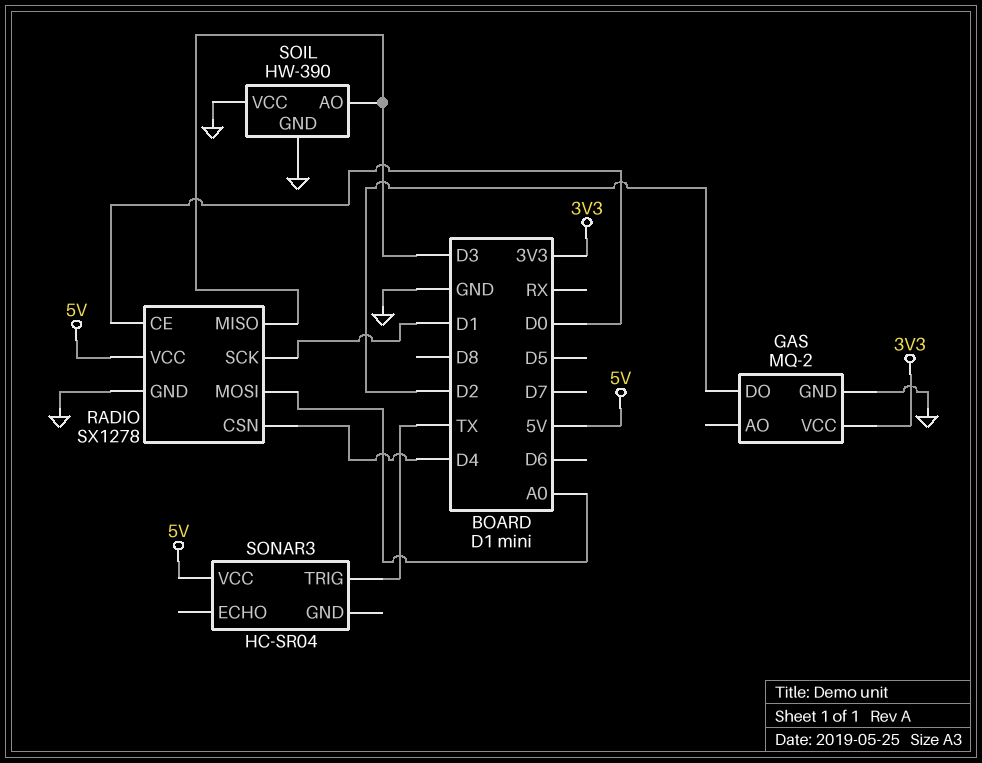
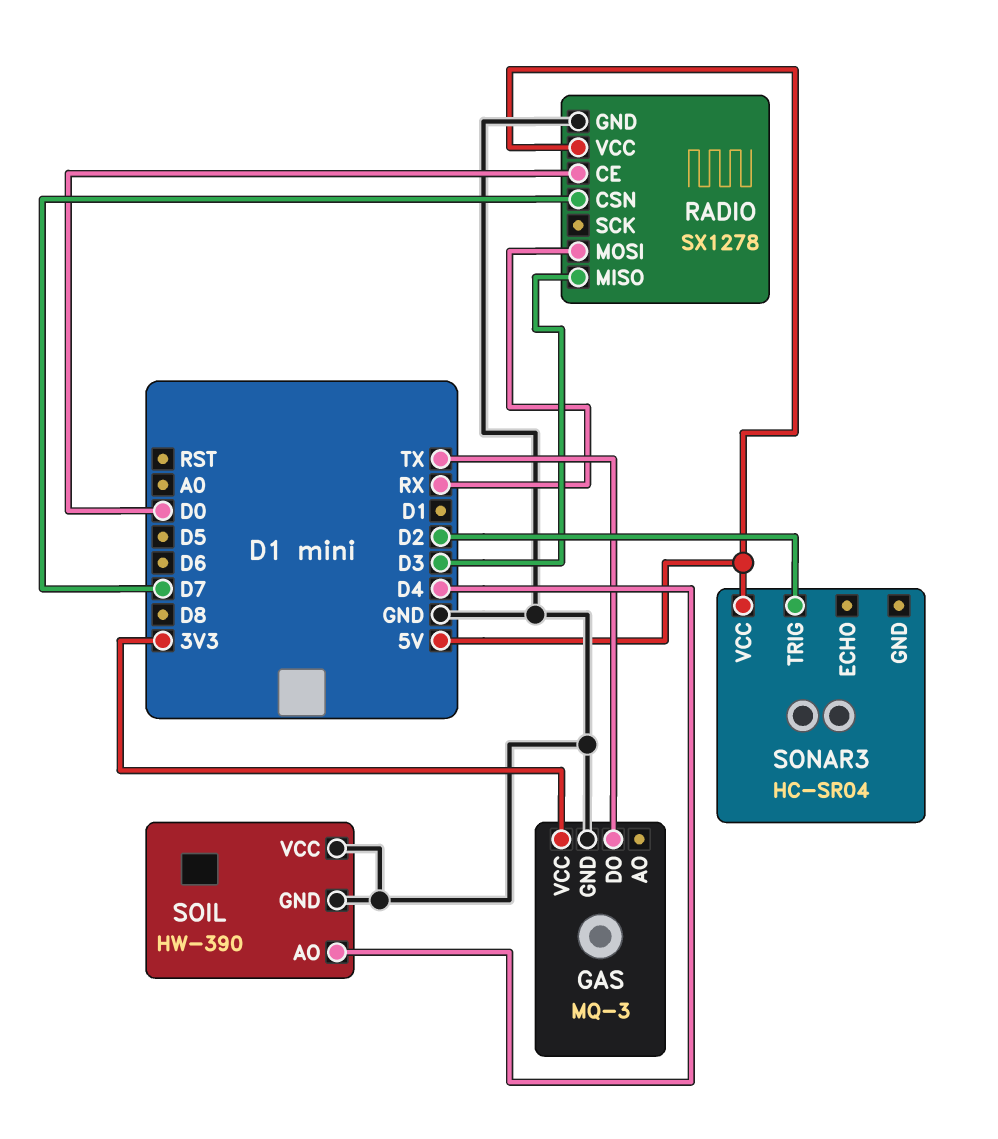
GAS: MQ-2 -> MQ-3
GAS pin DO: D2 -> TX
RADIO pin CSN: D4 -> D7
RADIO pin MOSI: A0 -> RX
RADIO pin SCK: D1 -> none
SOIL pin AO: D3 -> D4
SONAR3 pin TRIG: TX -> D2

